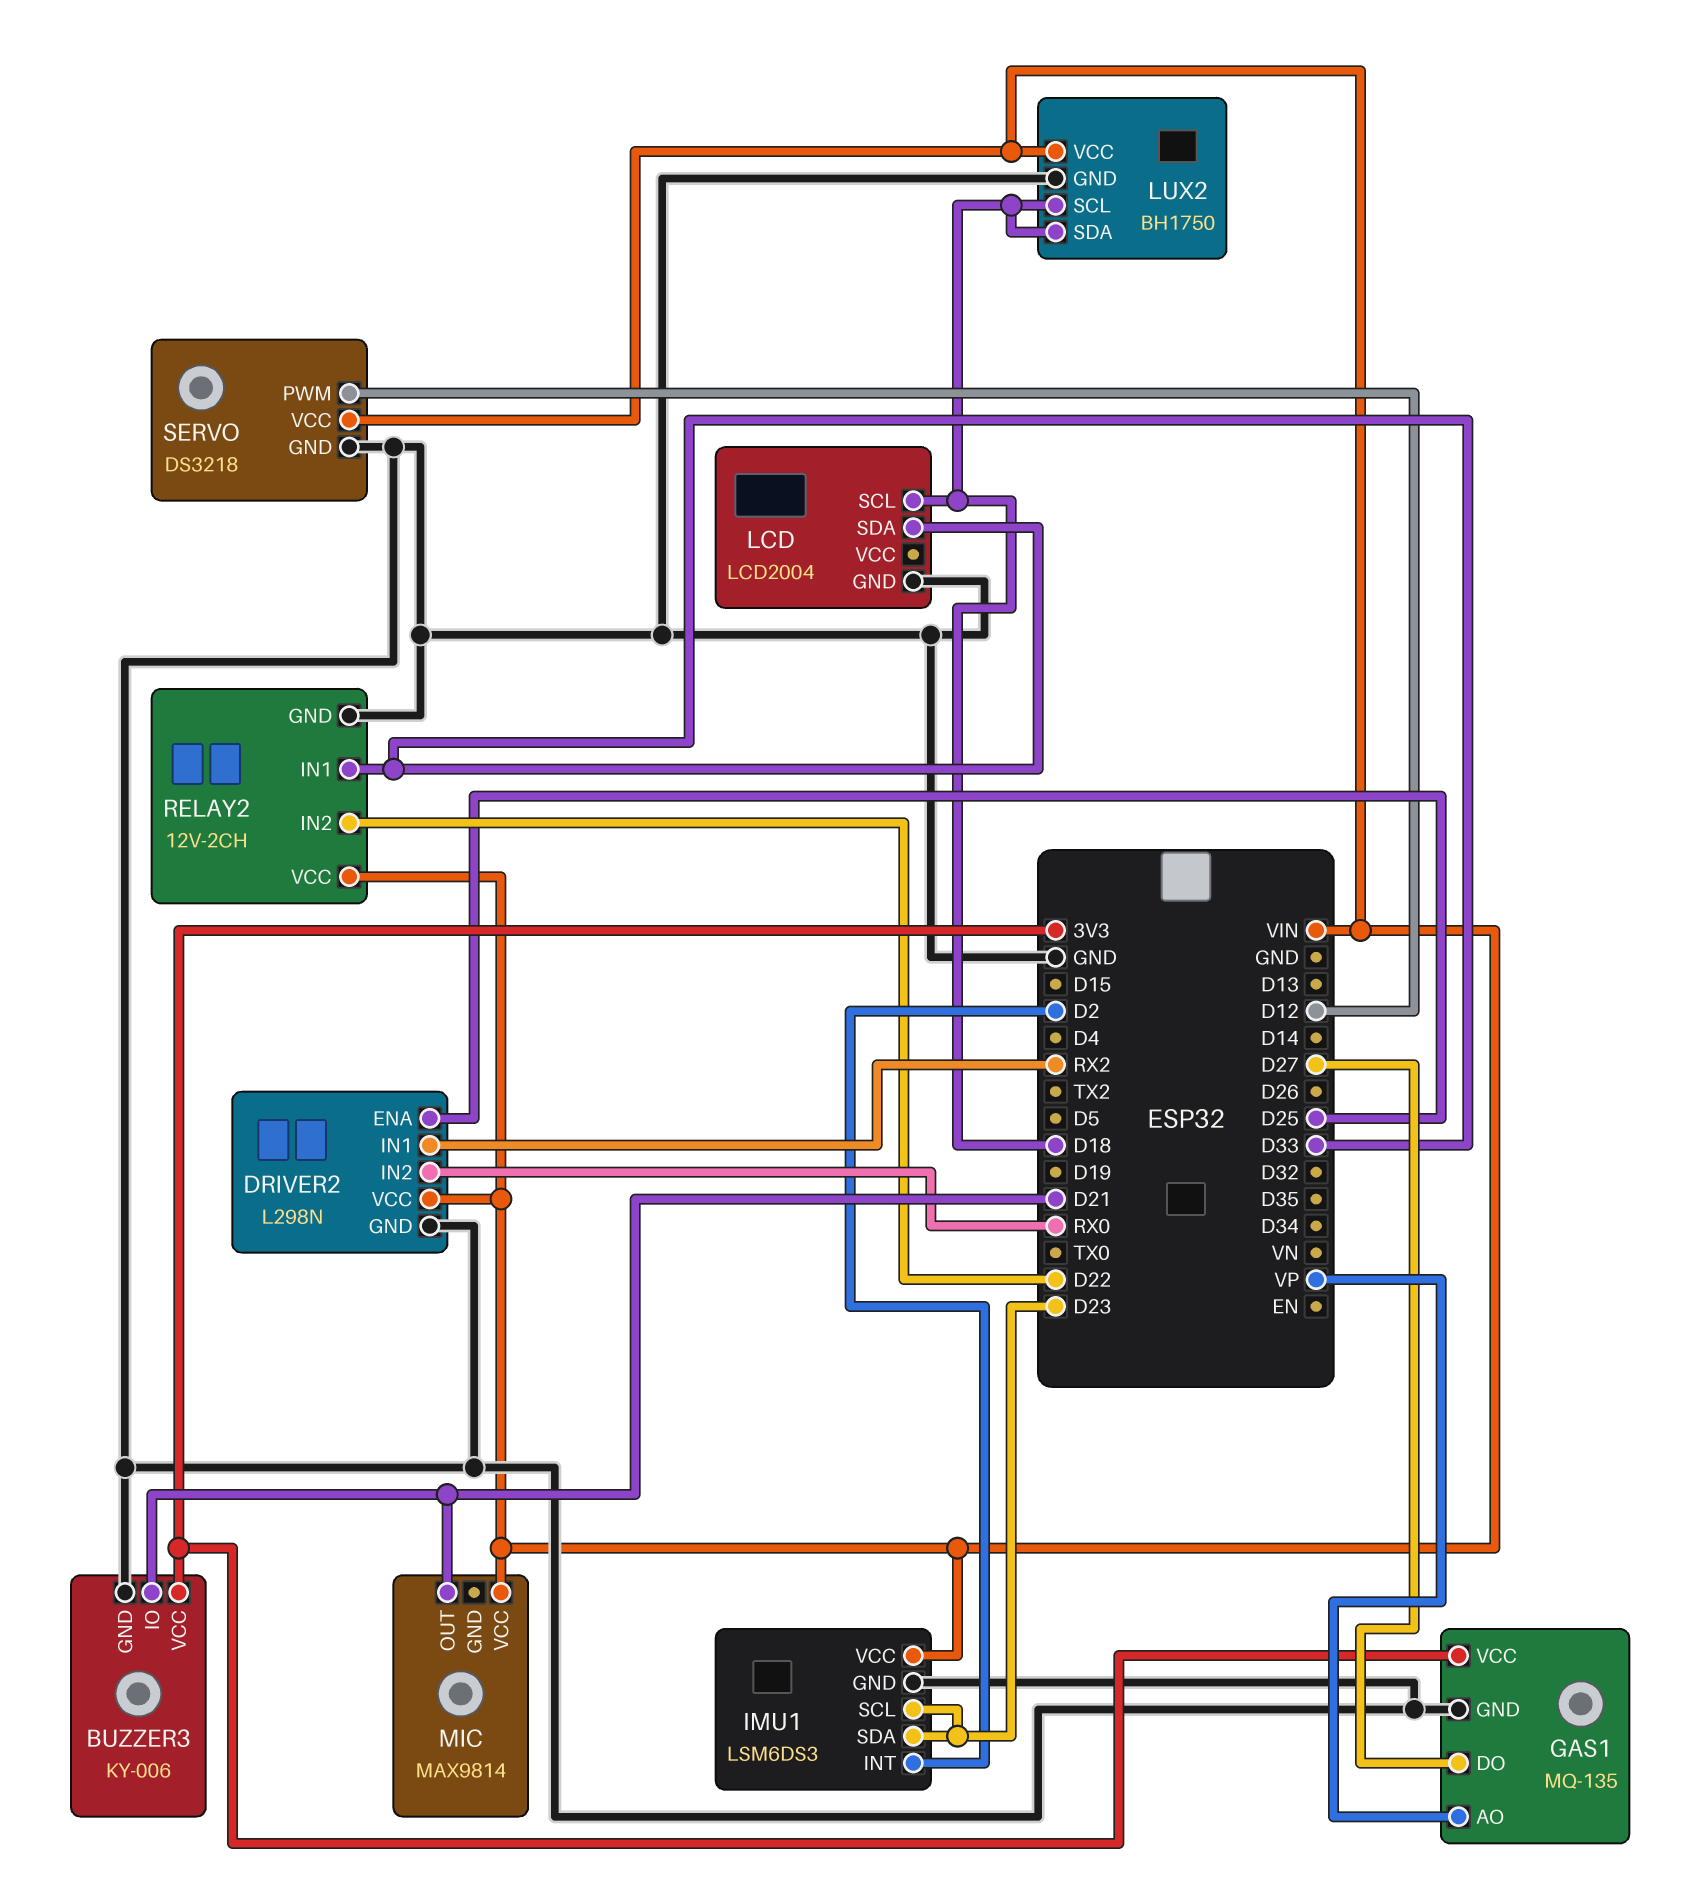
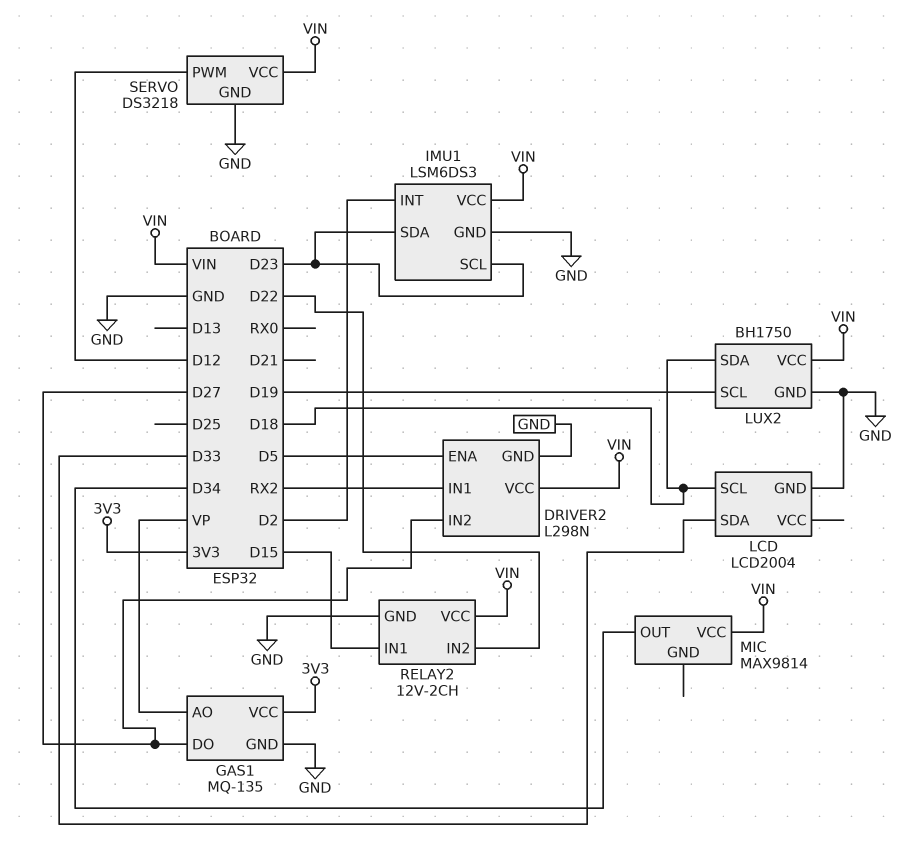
BUZZER3: KY-006 -> none
BUZZER3 pin GND: GND -> none
BUZZER3 pin IO: D21 -> none
BUZZER3 pin VCC: 3V3 -> none
DRIVER2 pin ENA: D25 -> D5
DRIVER2 pin IN2: RX0 -> D27
LUX2 pin SCL: D18 -> D19
MIC pin OUT: D21 -> D34
RELAY2 pin IN1: D33 -> D15

